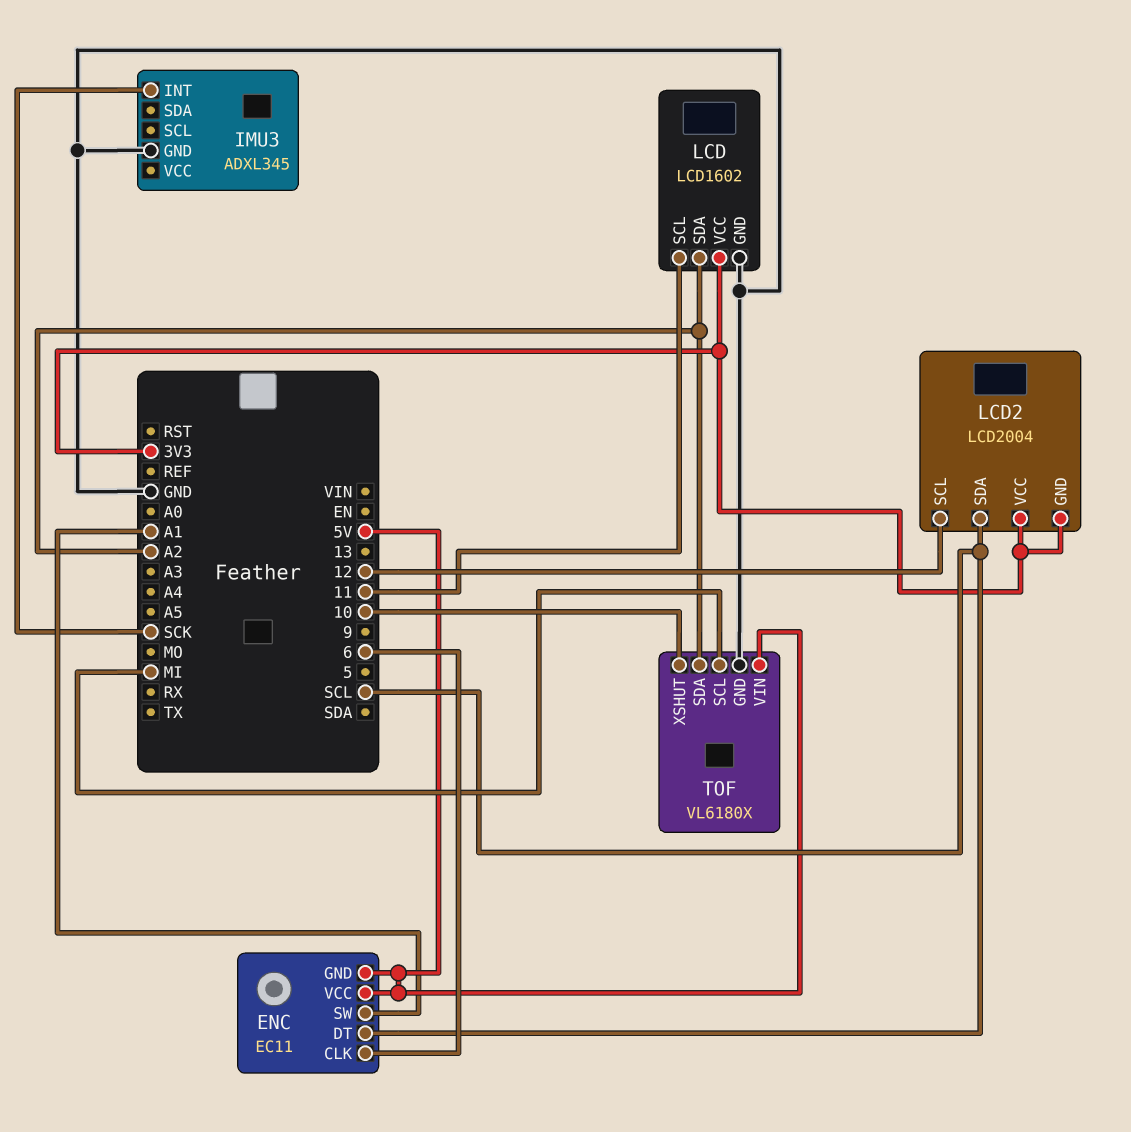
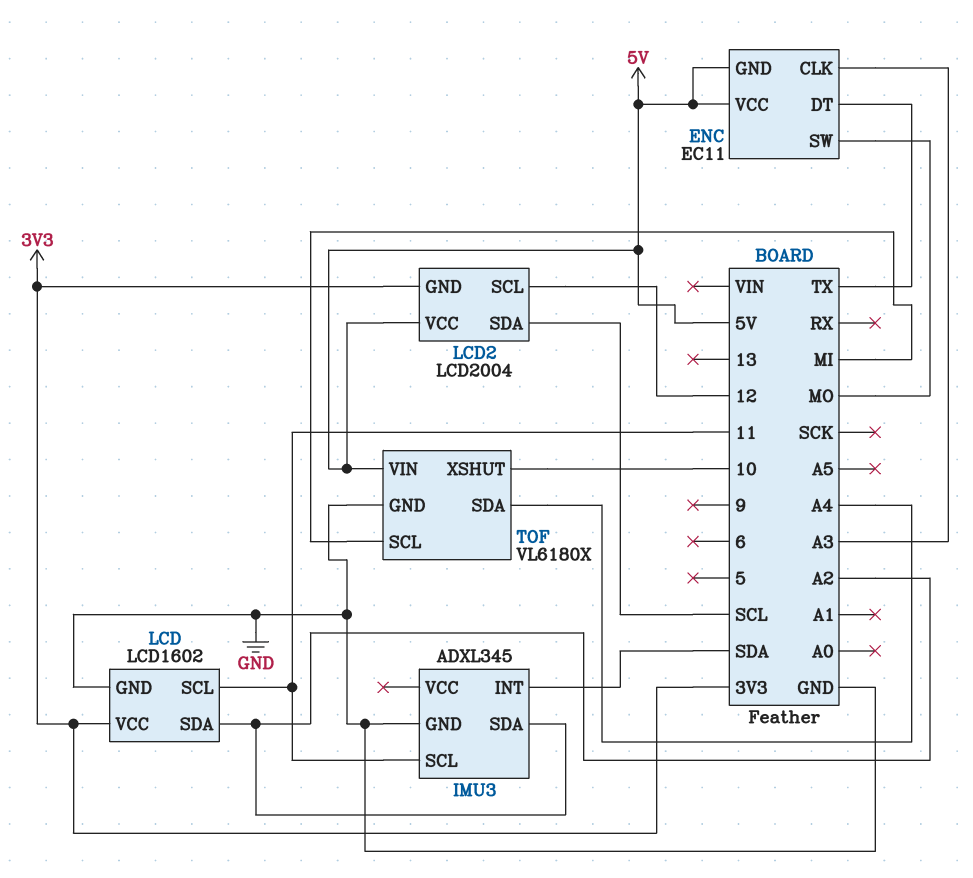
ENC pin CLK: 6 -> A3
ENC pin DT: SCL -> TX
ENC pin SW: A1 -> MO
IMU3 pin INT: SCK -> SDA
IMU3 pin SCL: none -> 11
IMU3 pin SDA: none -> A2
LCD2 pin VCC: 3V3 -> 5V
TOF pin SDA: A2 -> A4

